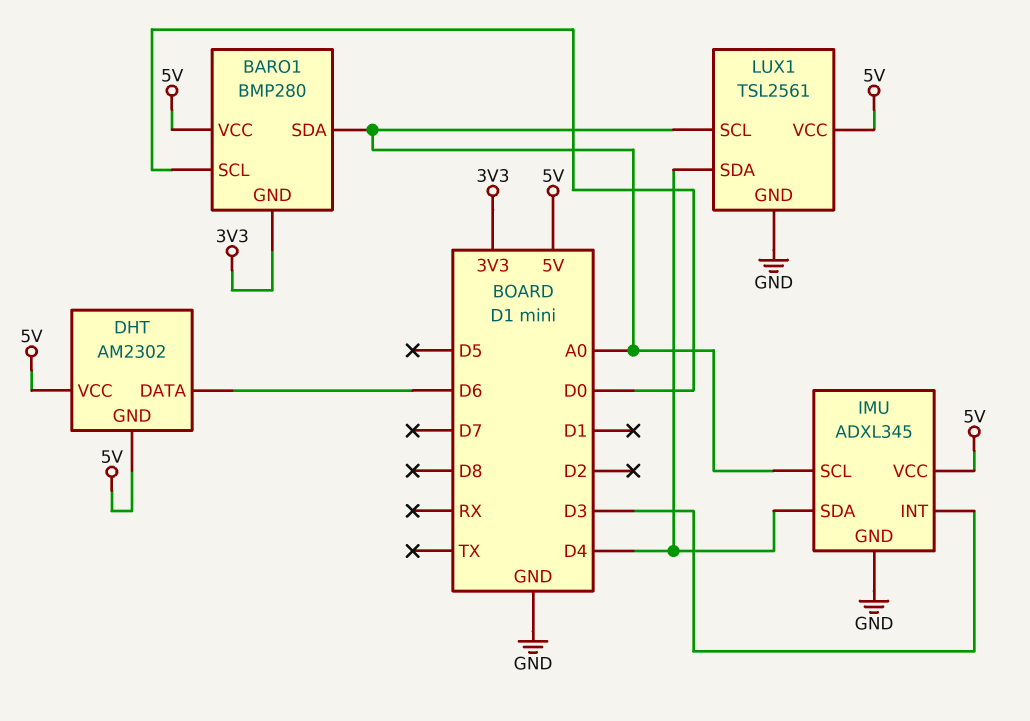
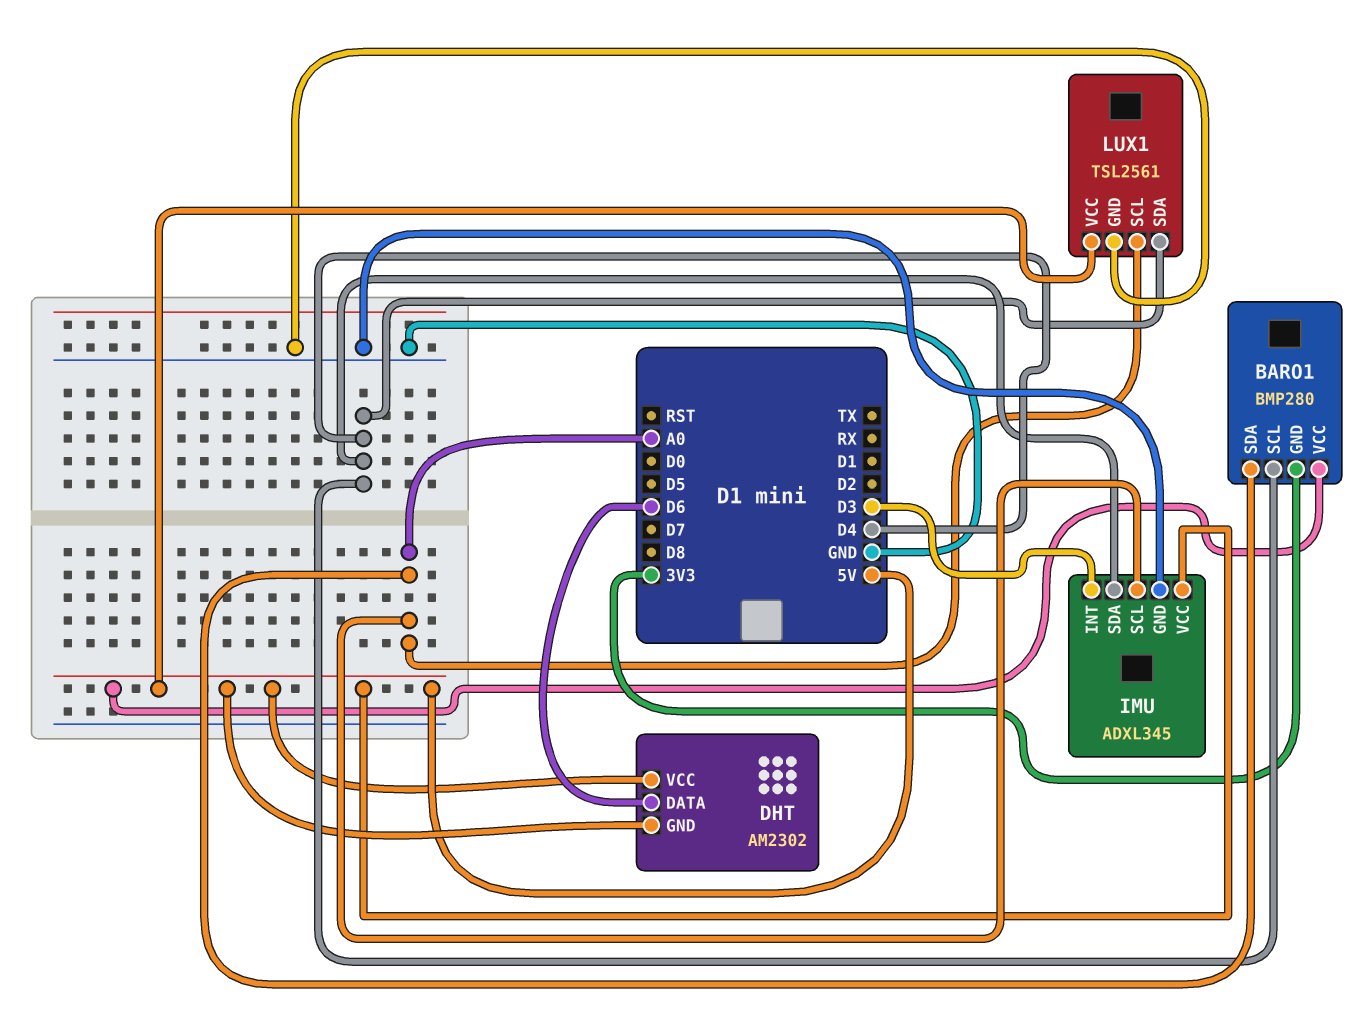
BARO1 pin SCL: D0 -> D4

